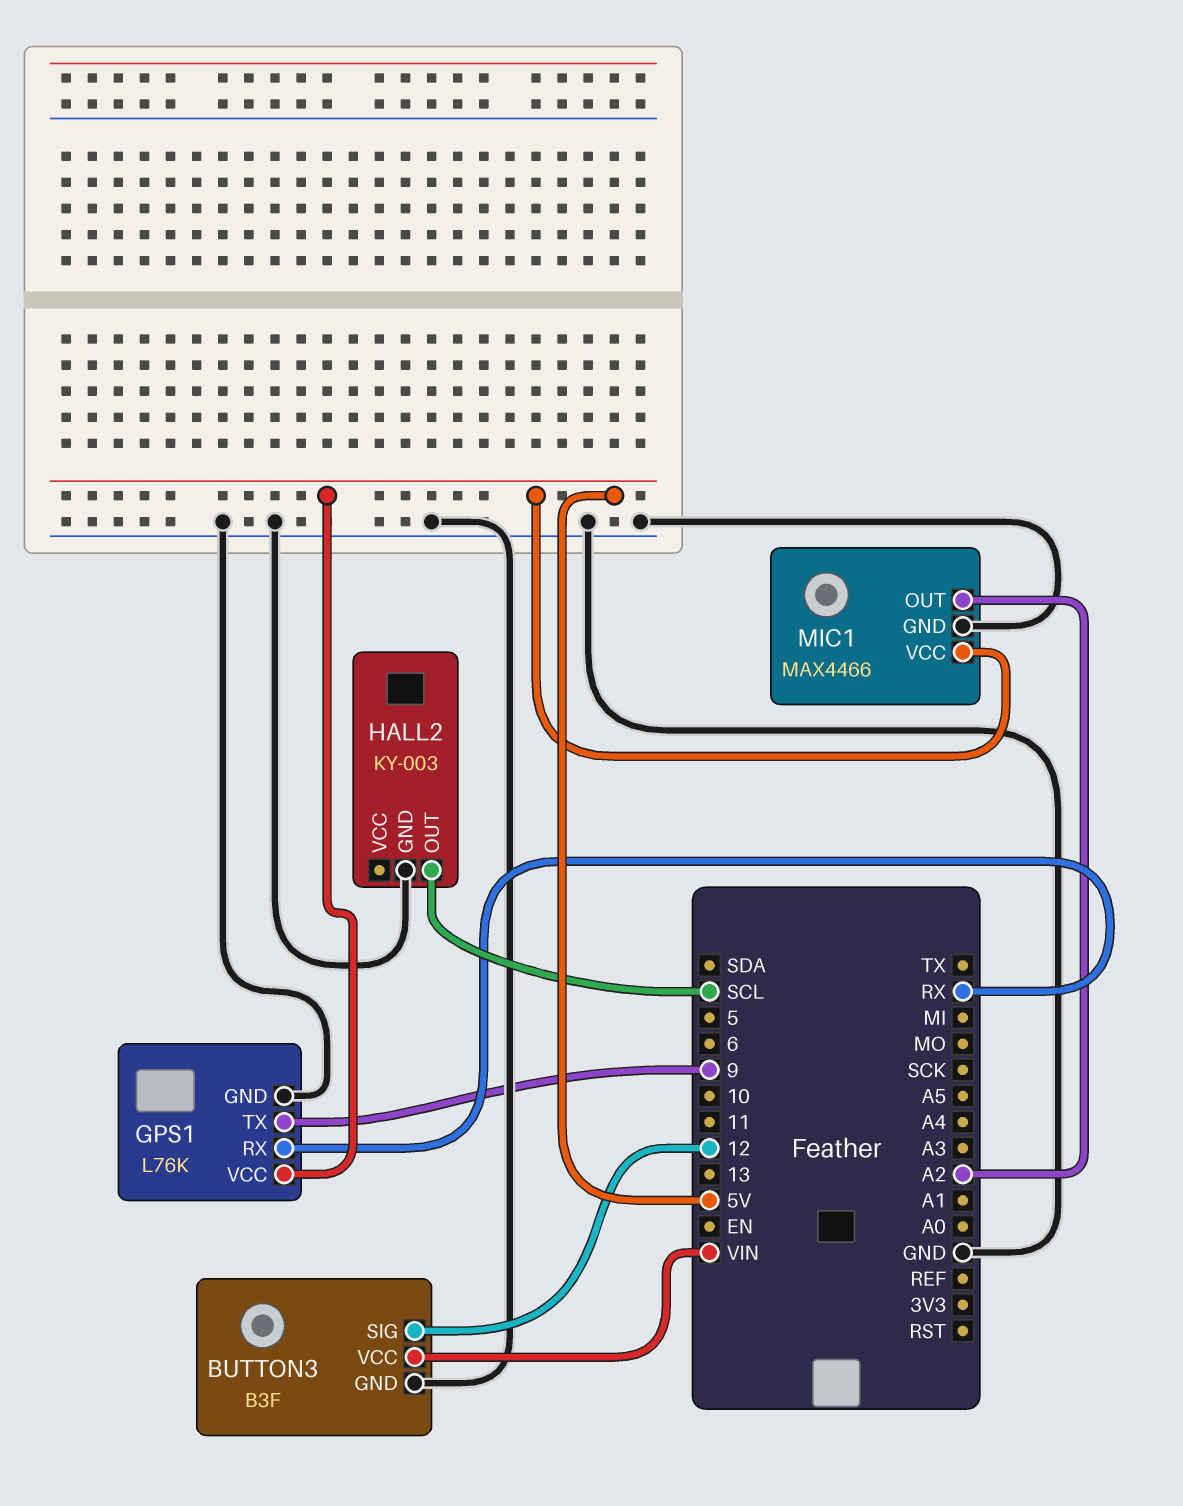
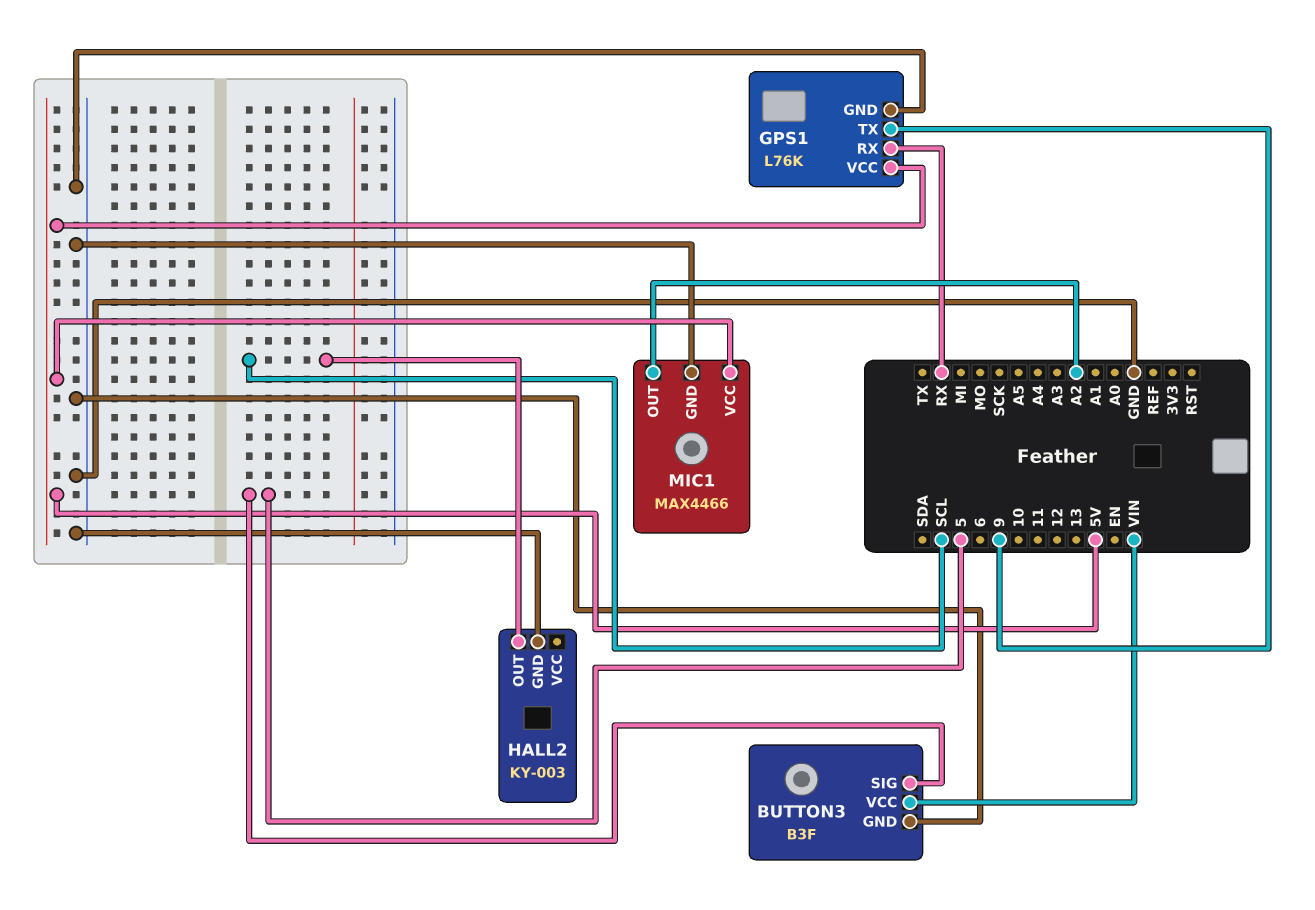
BUTTON3 pin SIG: 12 -> 5

